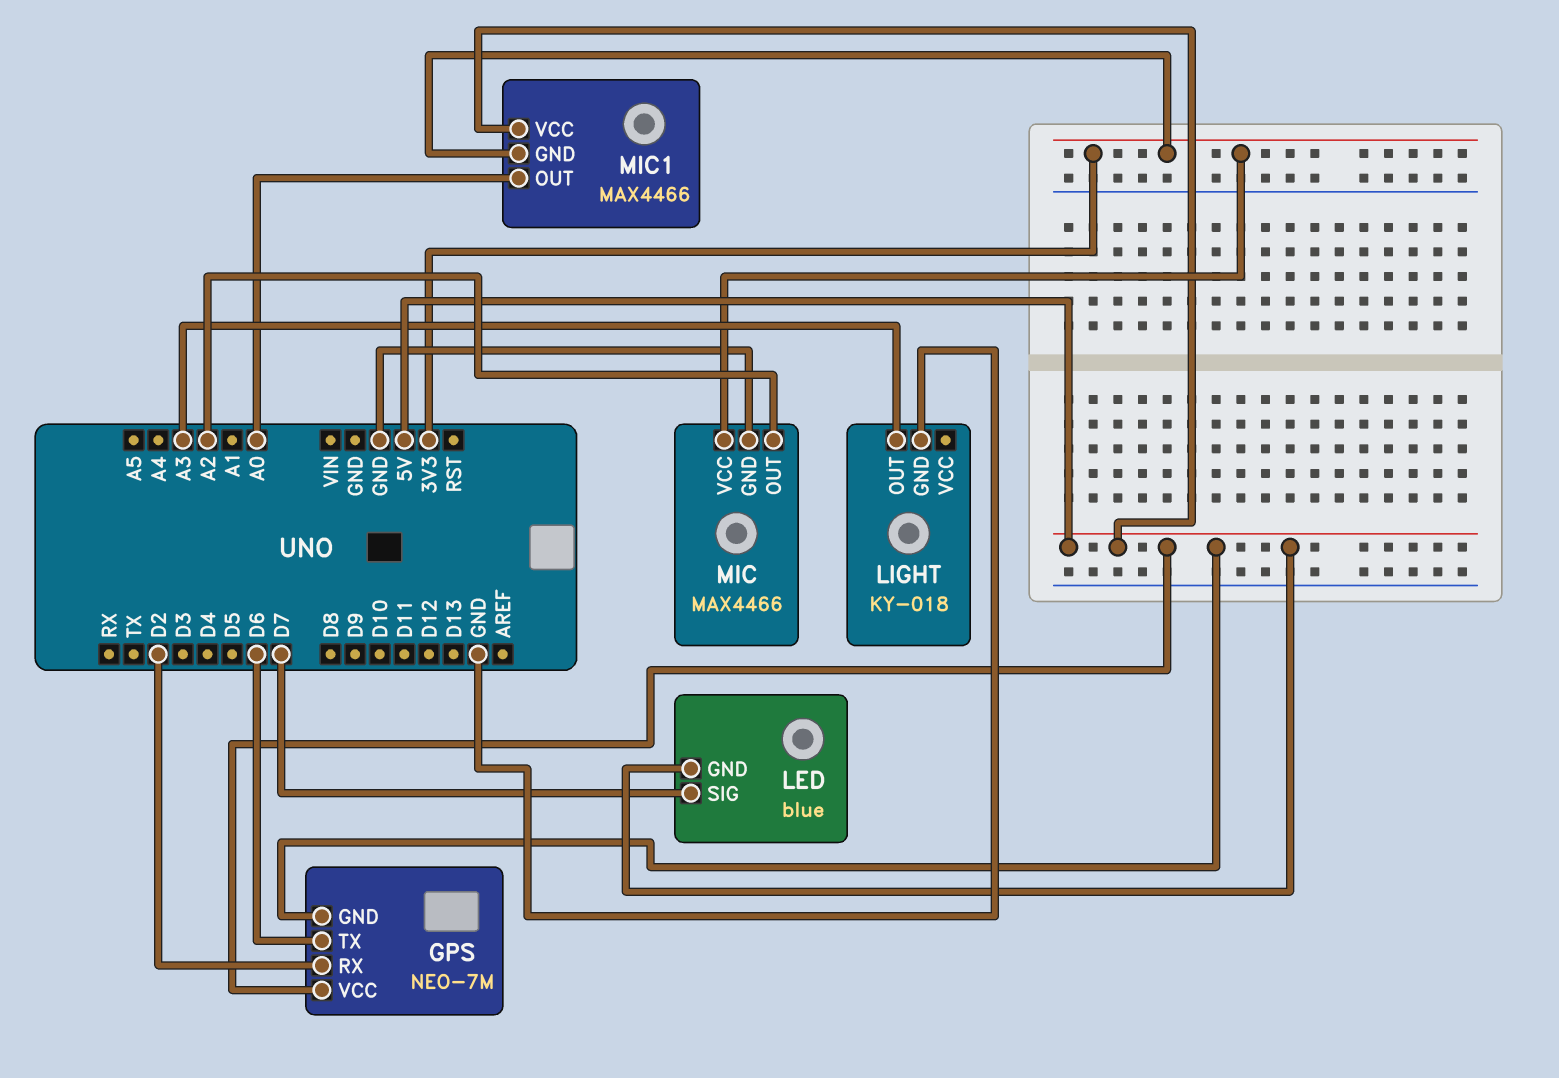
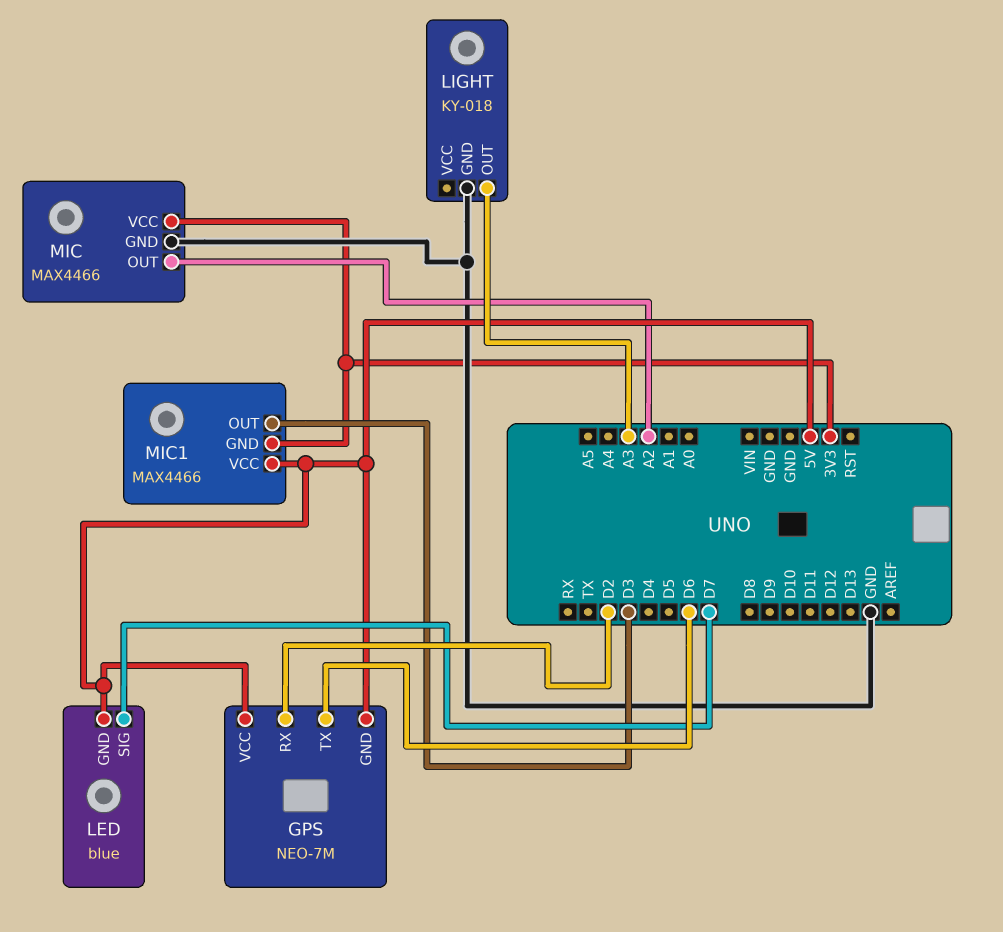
MIC1 pin OUT: A0 -> D3

